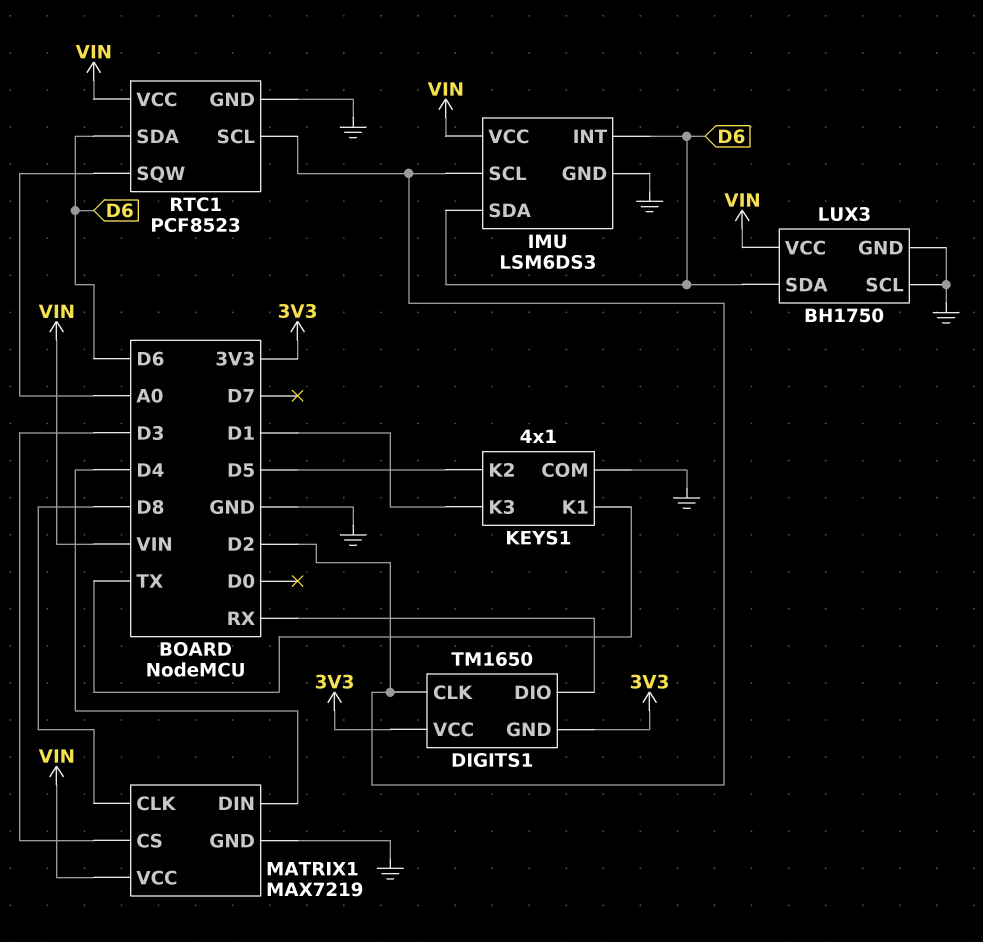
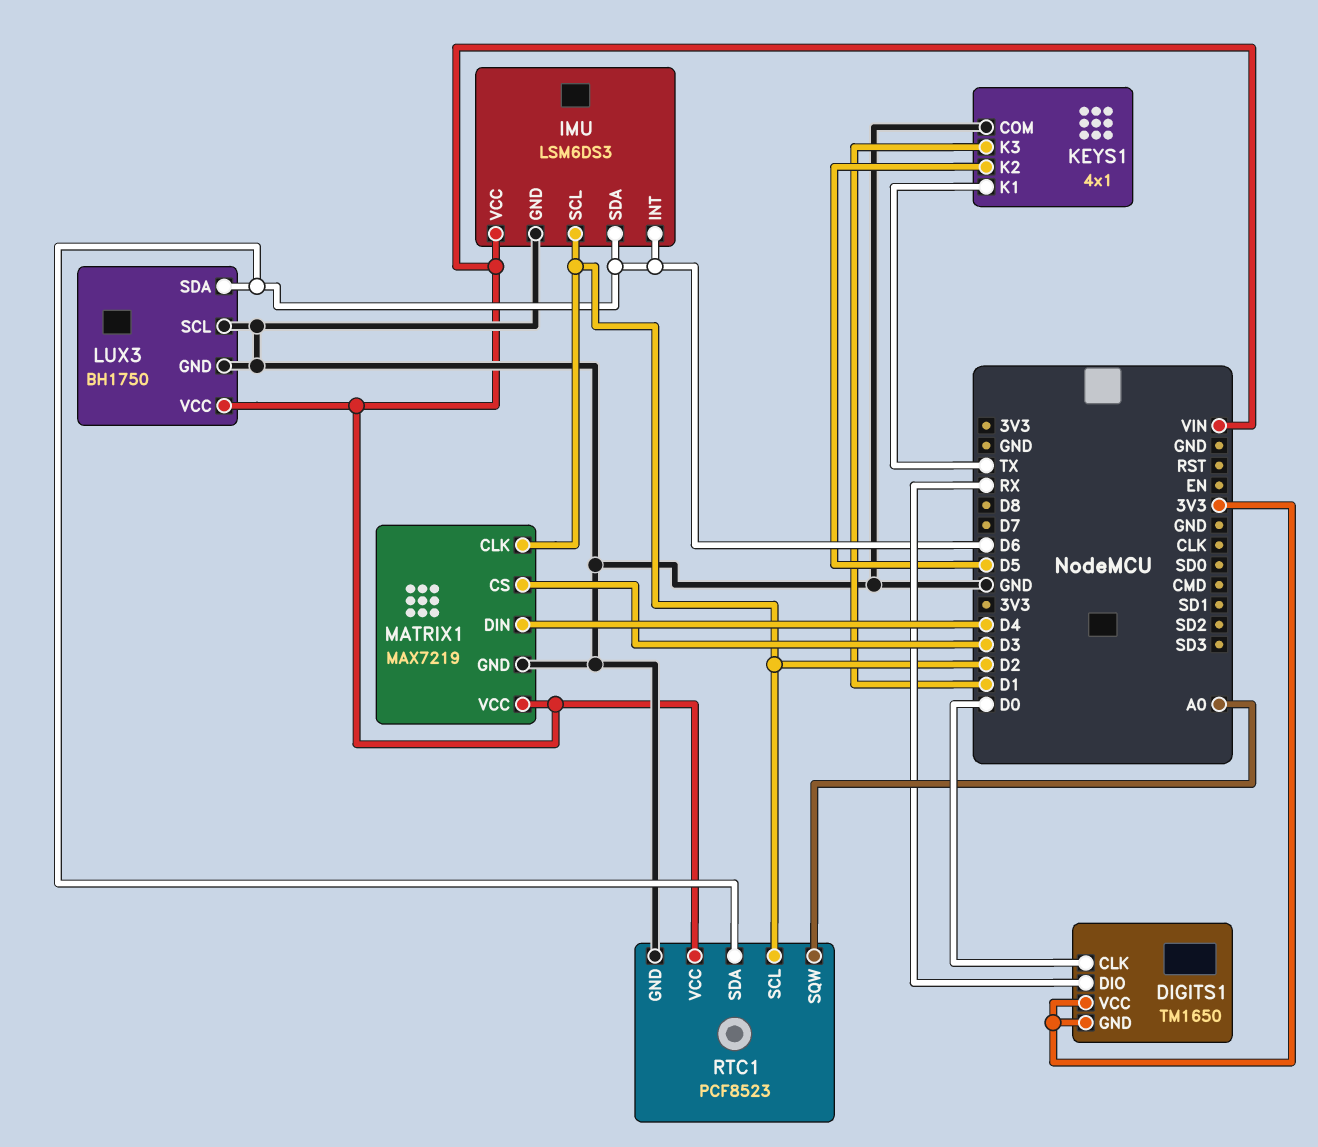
DIGITS1 pin CLK: D2 -> D0
MATRIX1 pin CLK: D8 -> D2

